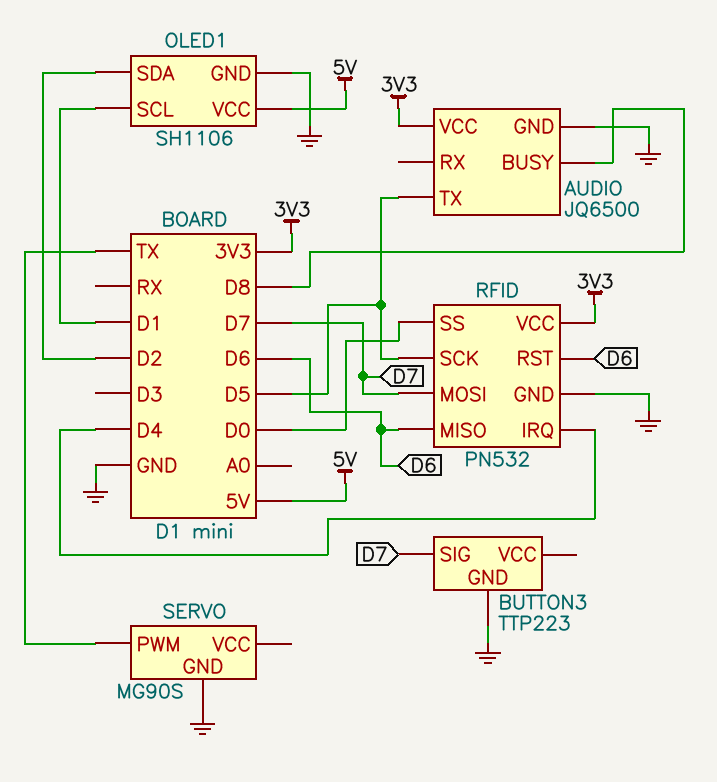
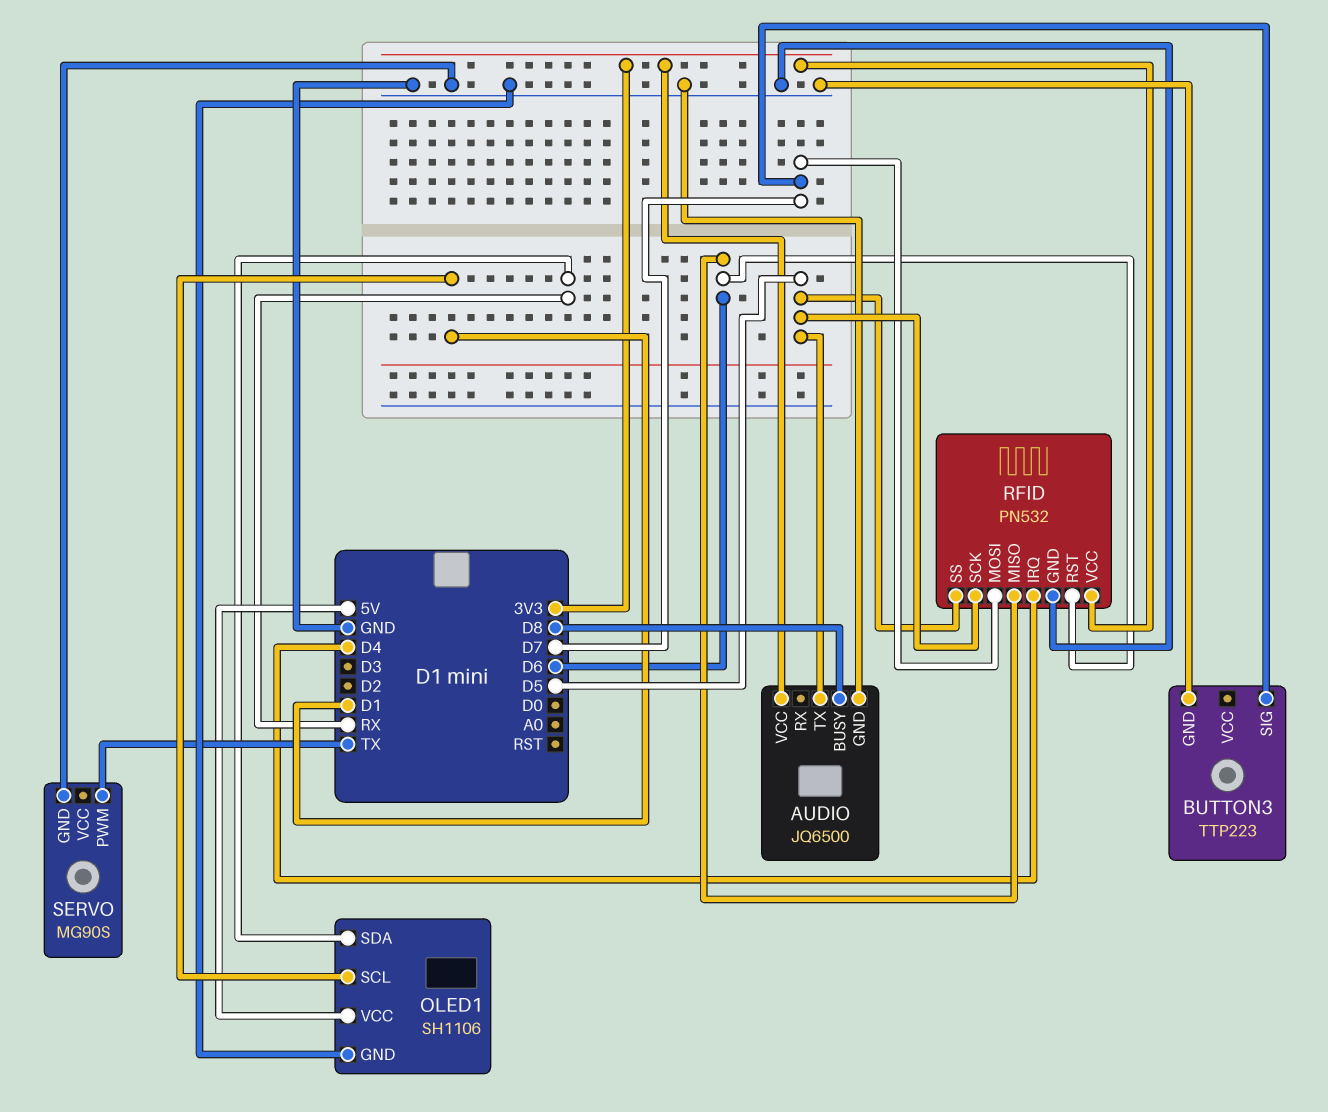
OLED1 pin SDA: D2 -> RX
RFID pin SS: D0 -> D5

